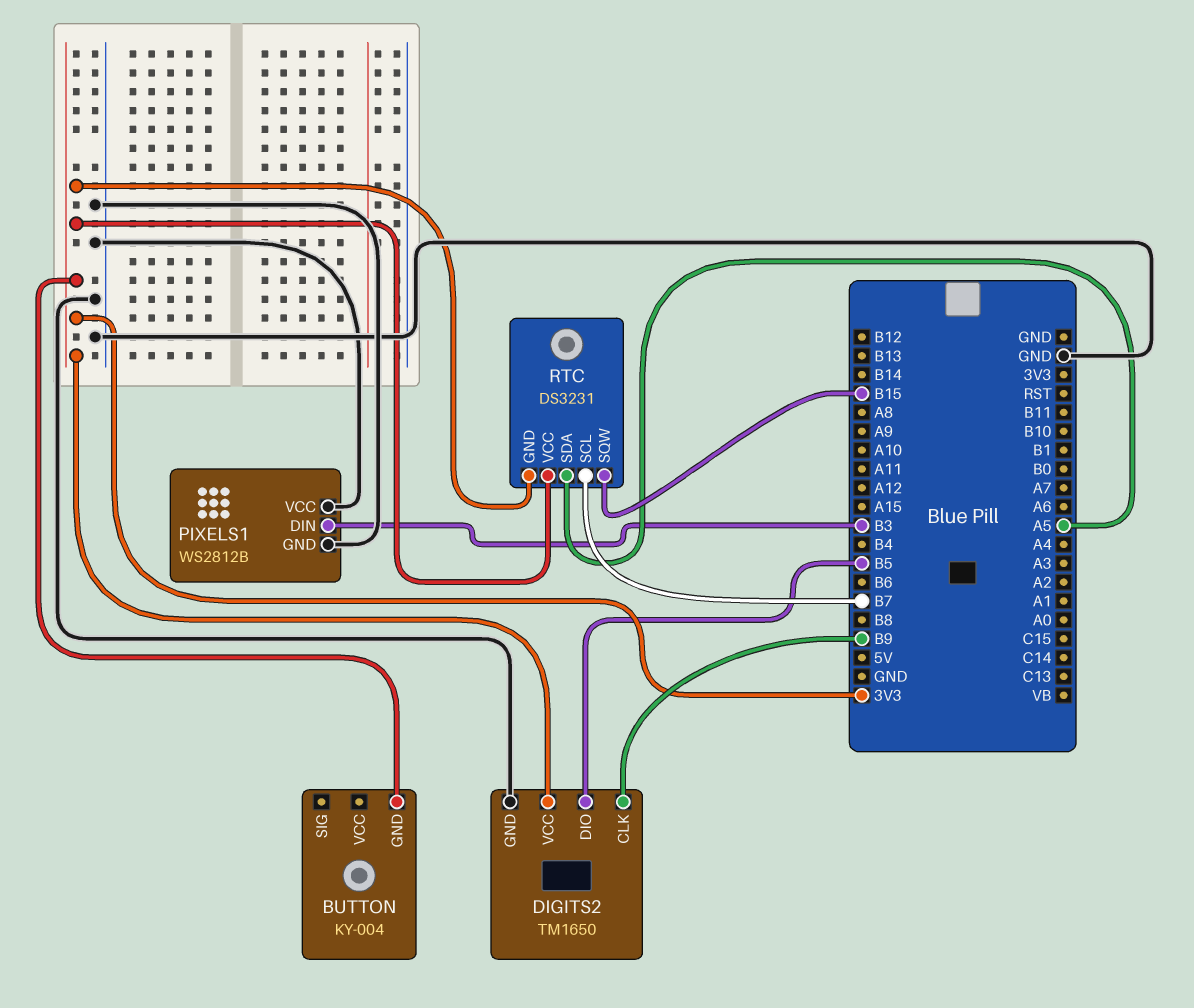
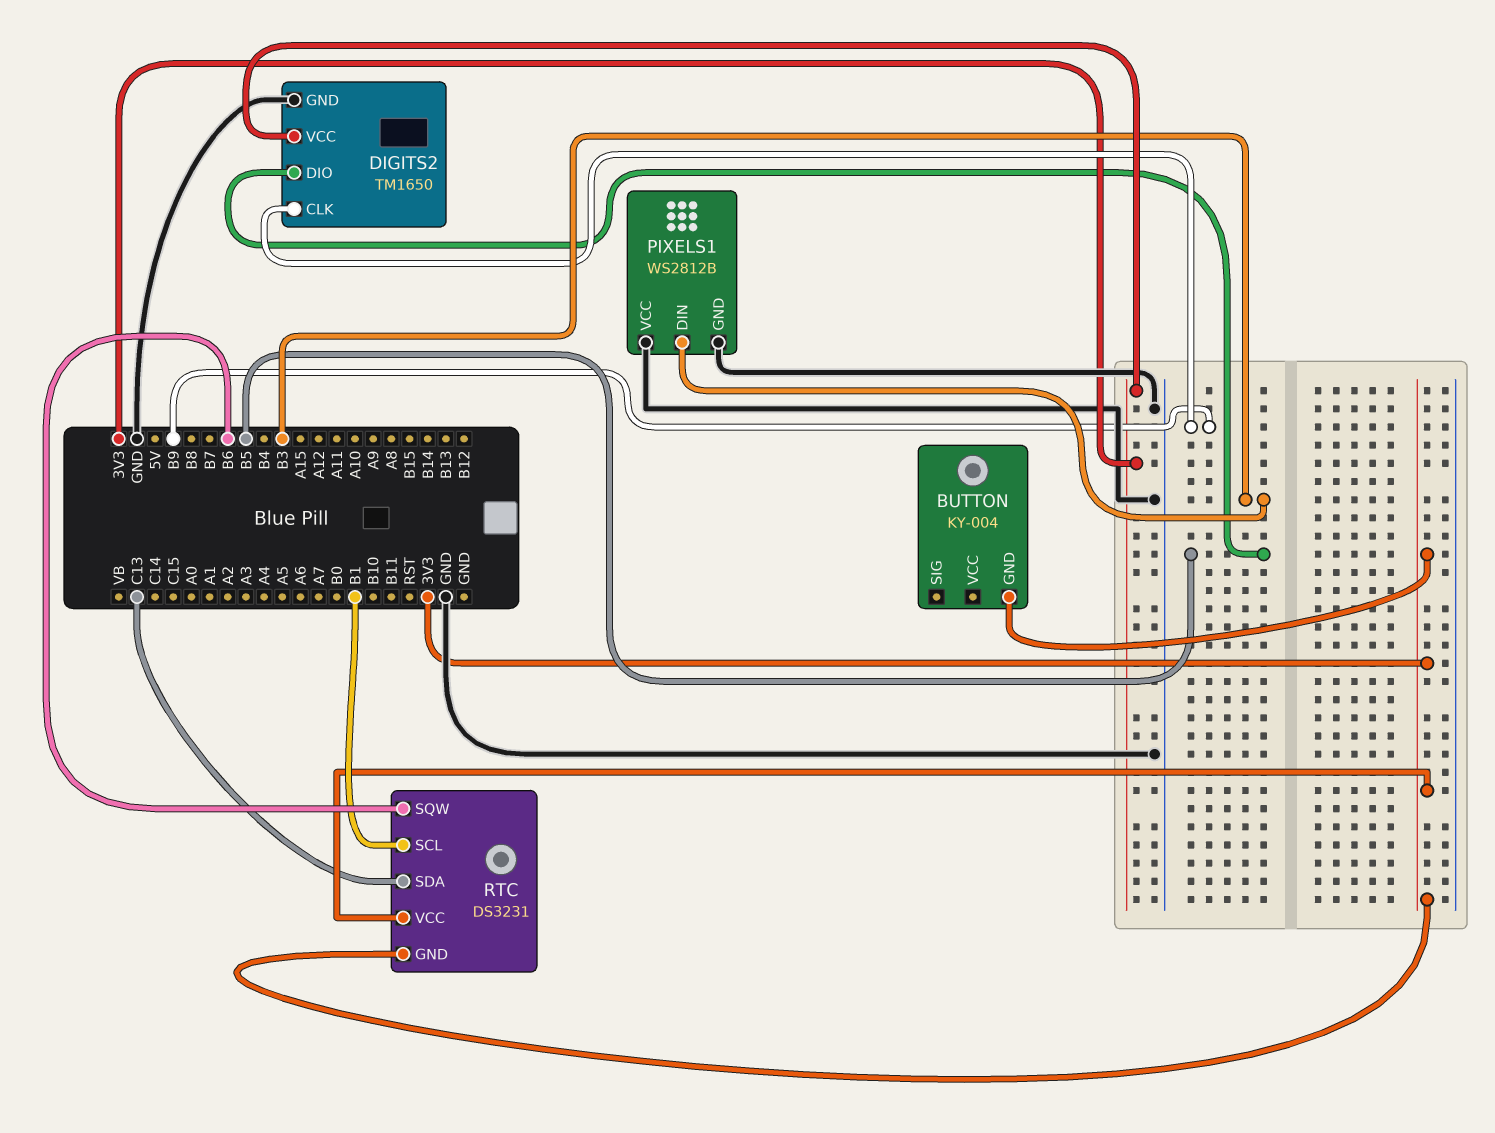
RTC pin SCL: B7 -> B1
RTC pin SDA: A5 -> C13
RTC pin SQW: B15 -> B6

